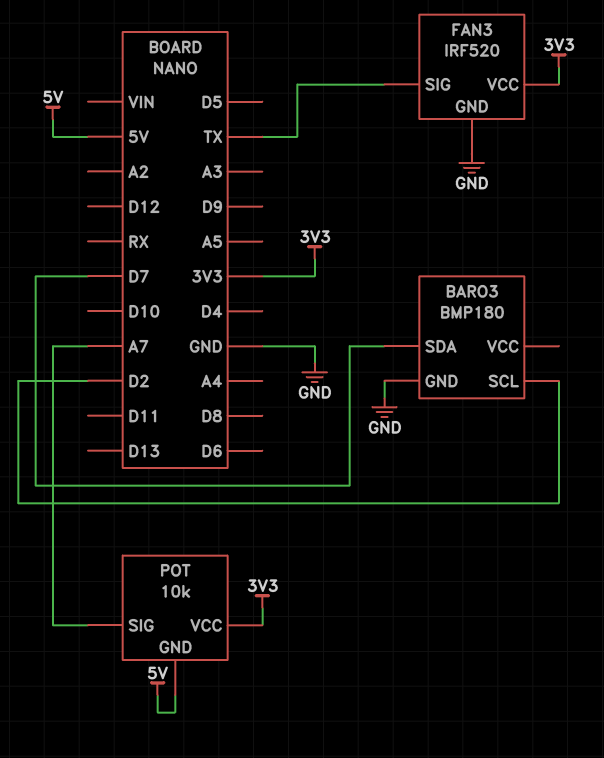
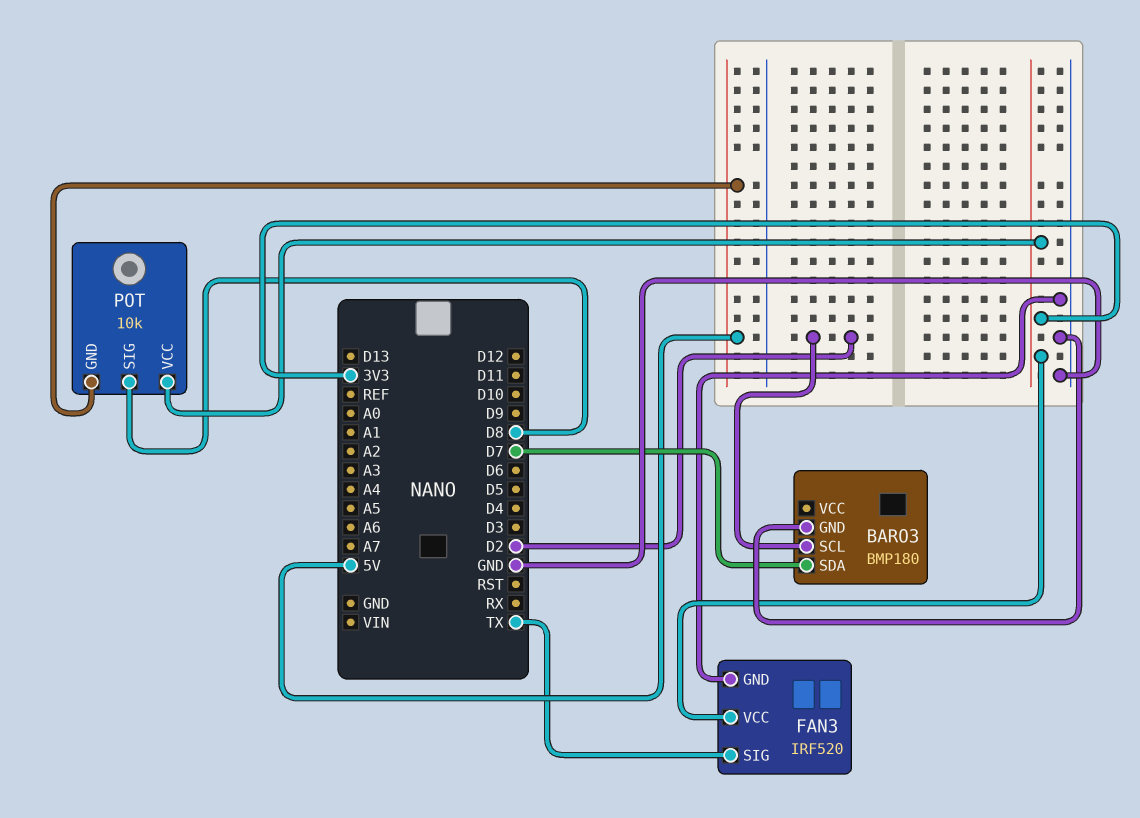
POT pin SIG: A7 -> D8

